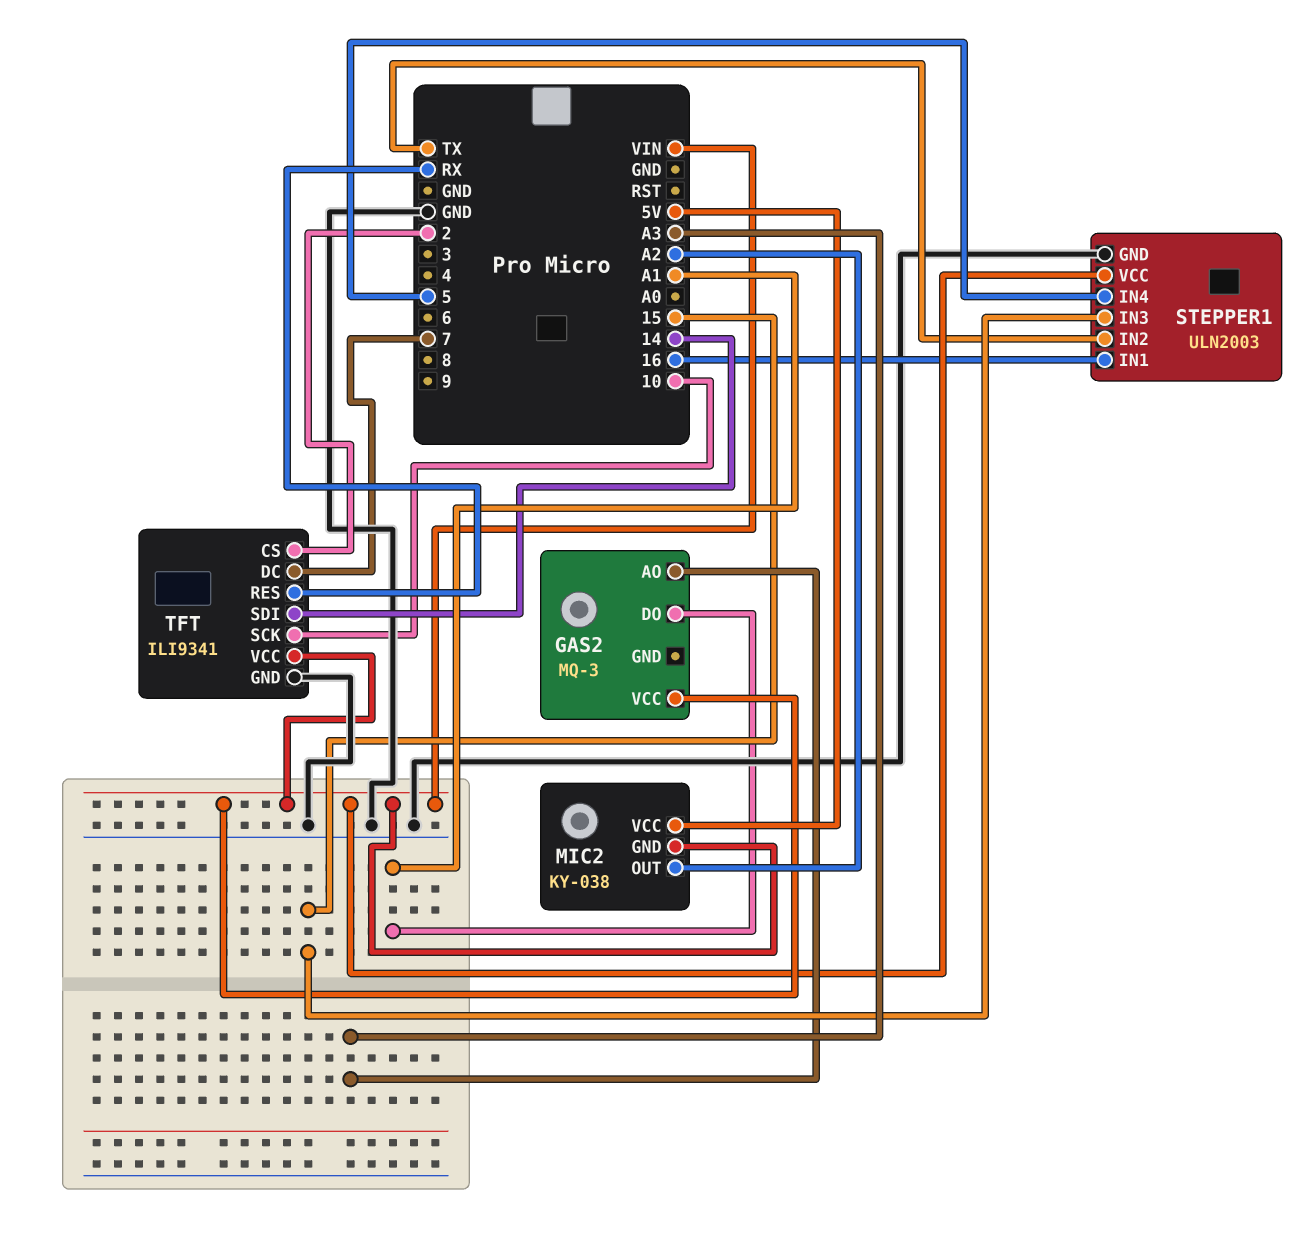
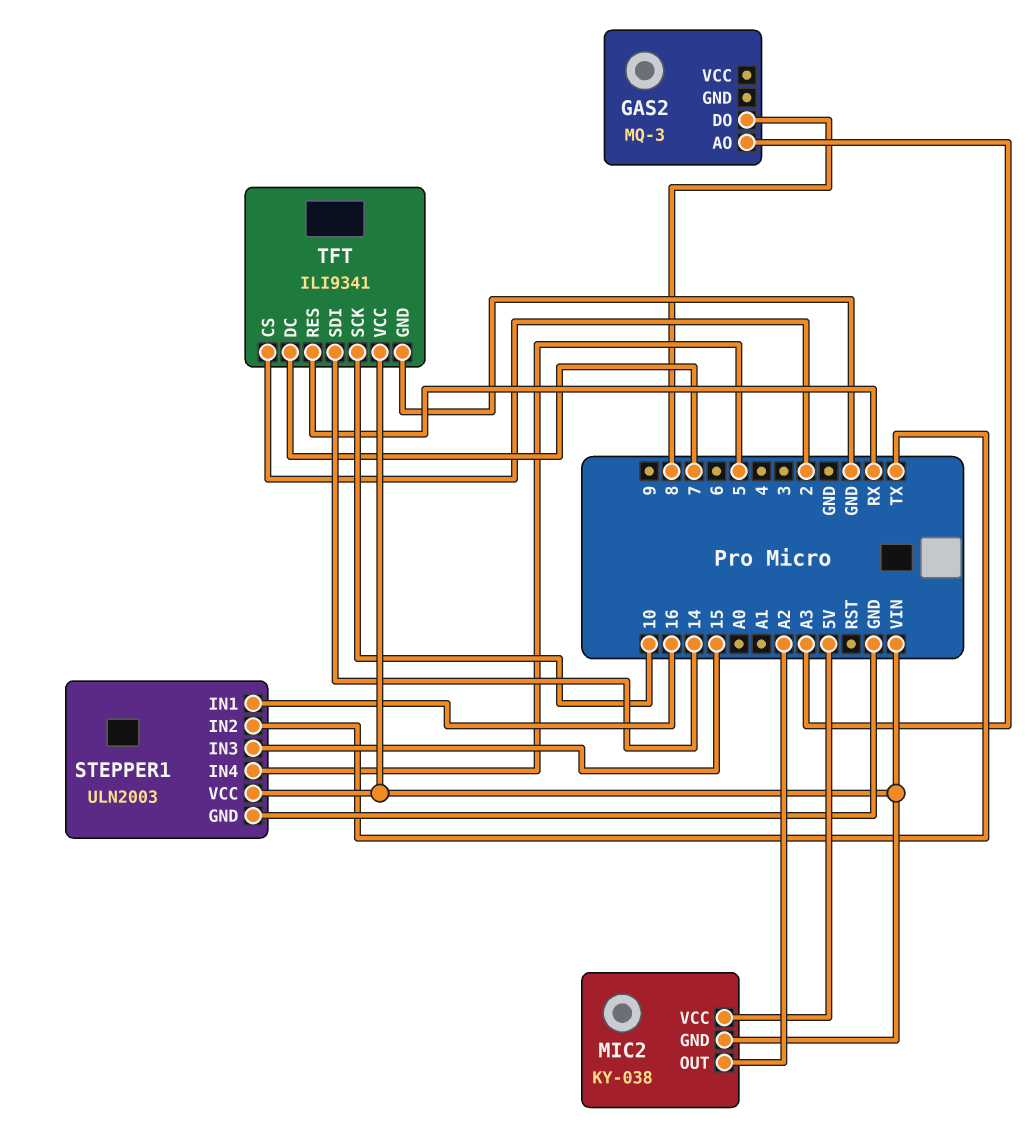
GAS2 pin DO: A1 -> 8
GAS2 pin VCC: VIN -> none

